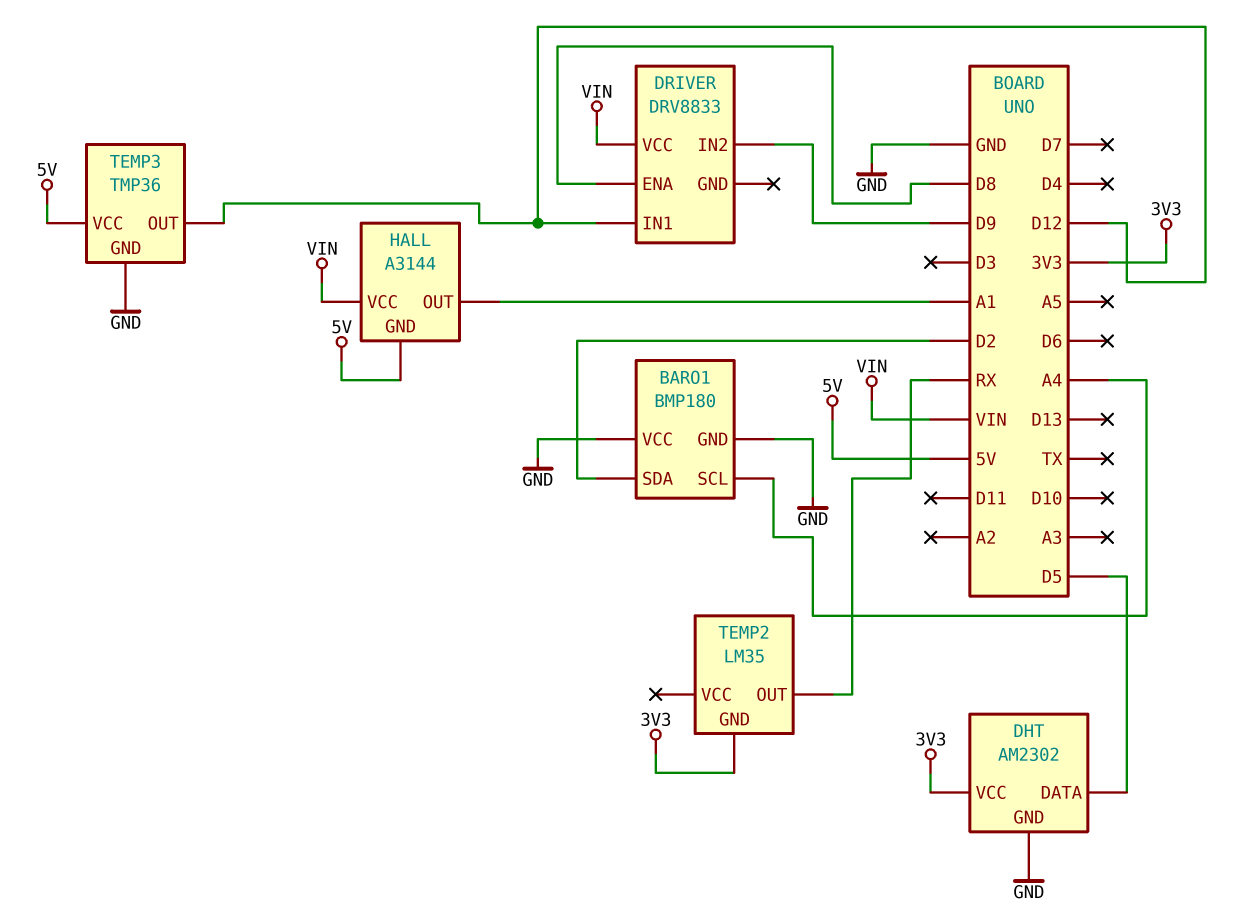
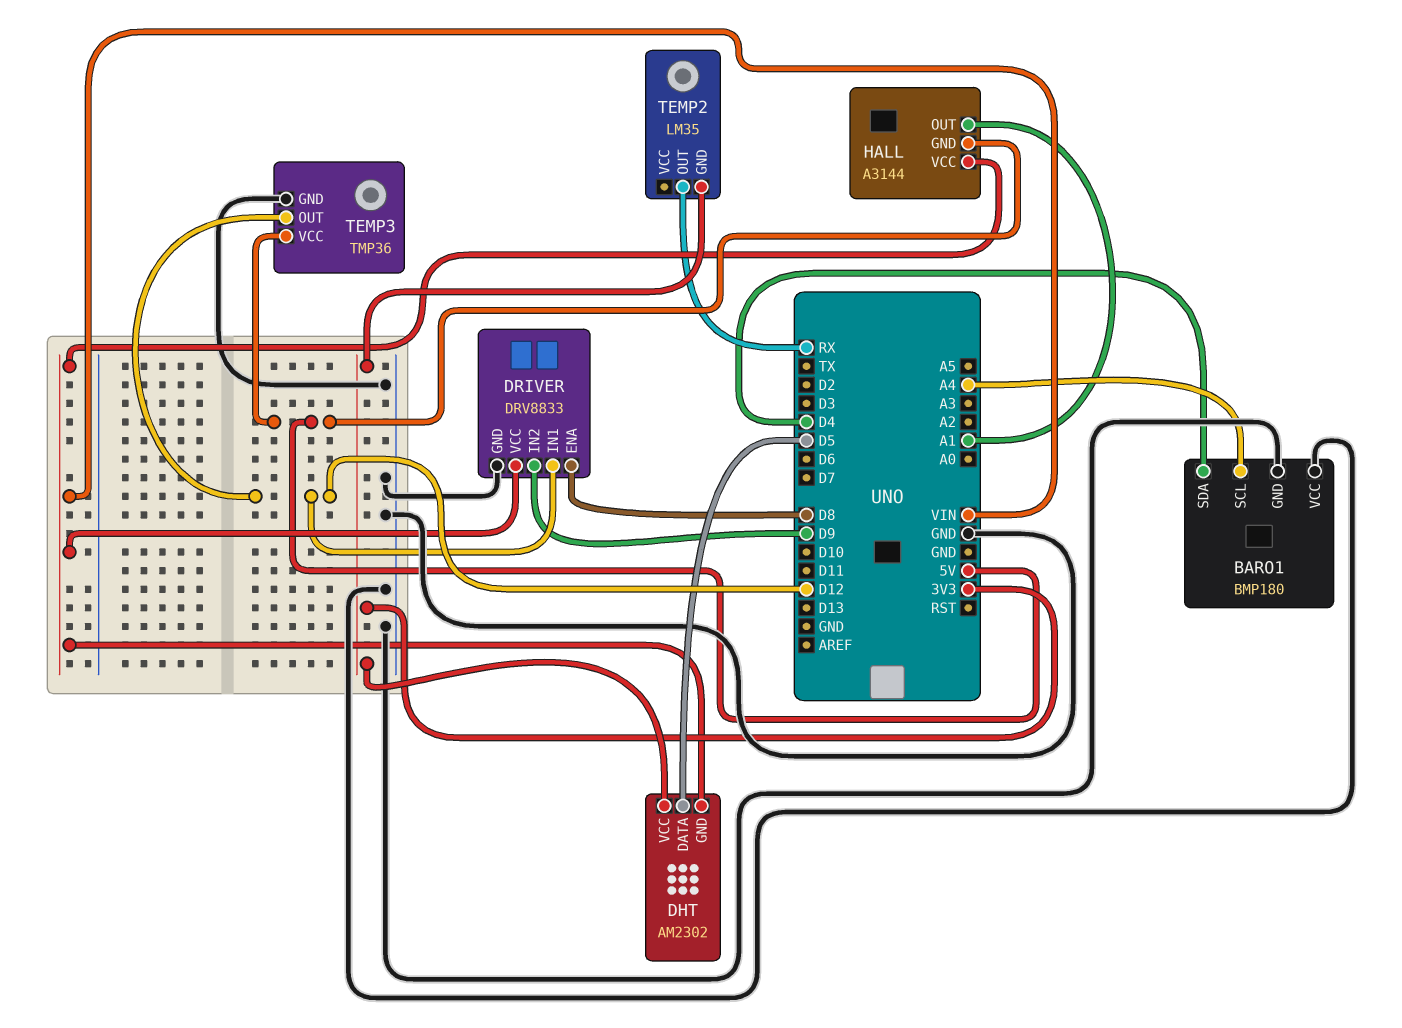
BARO1 pin SDA: D2 -> D4
DHT pin GND: GND -> VIN
DRIVER pin GND: none -> GND

